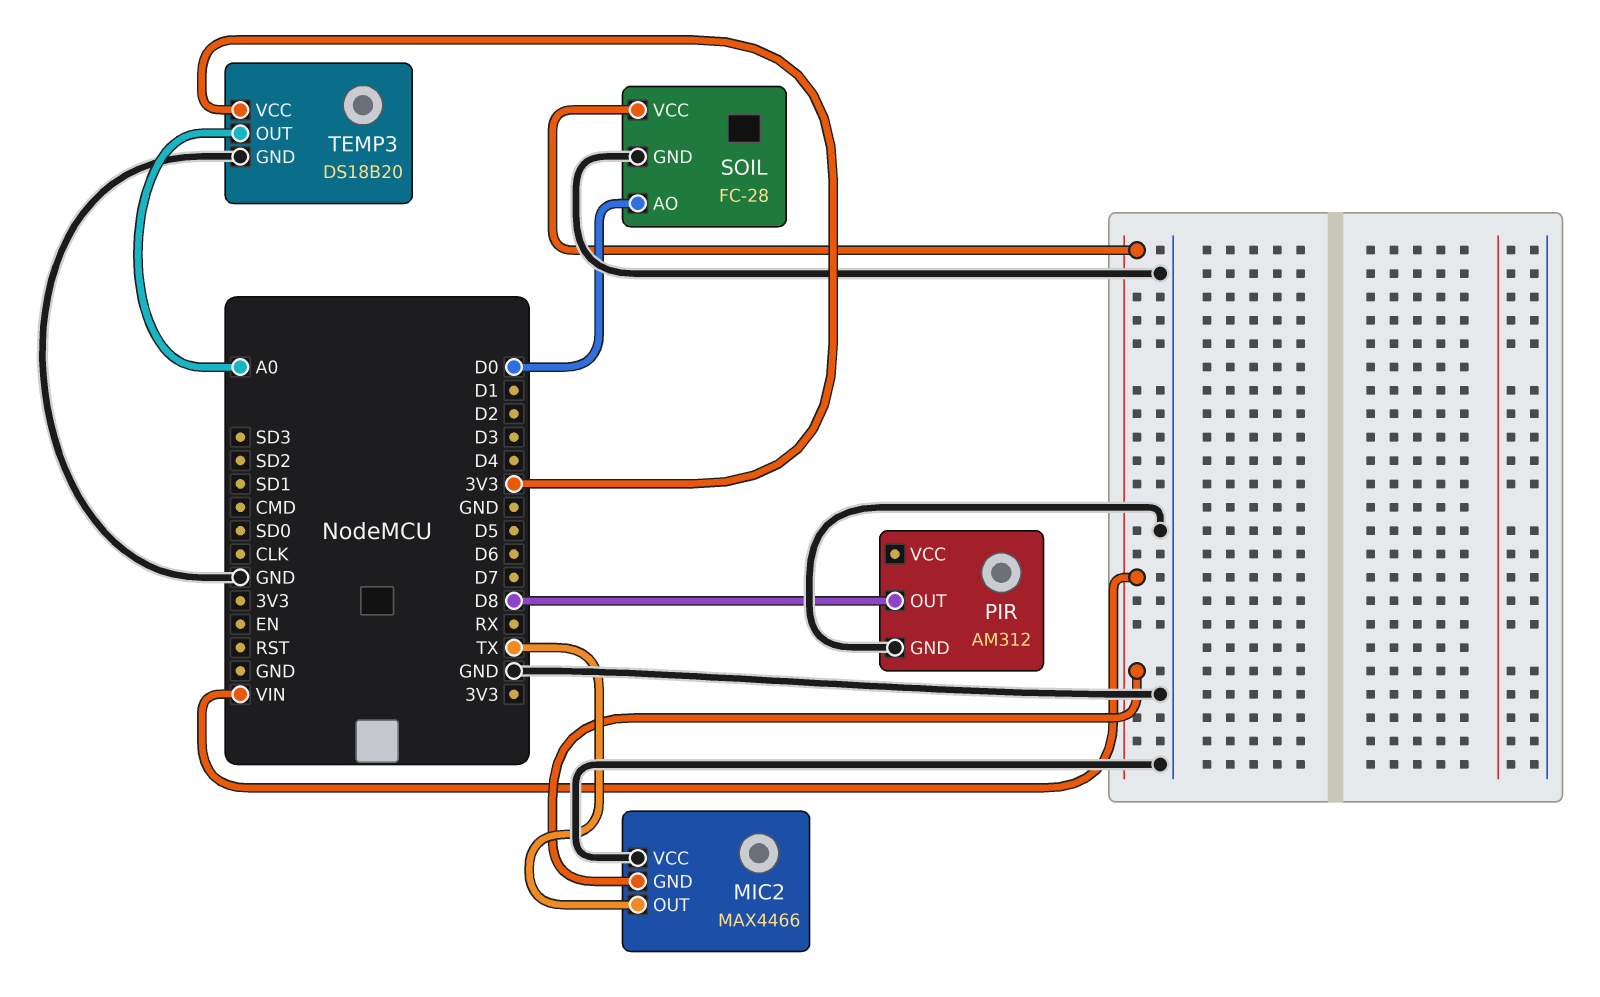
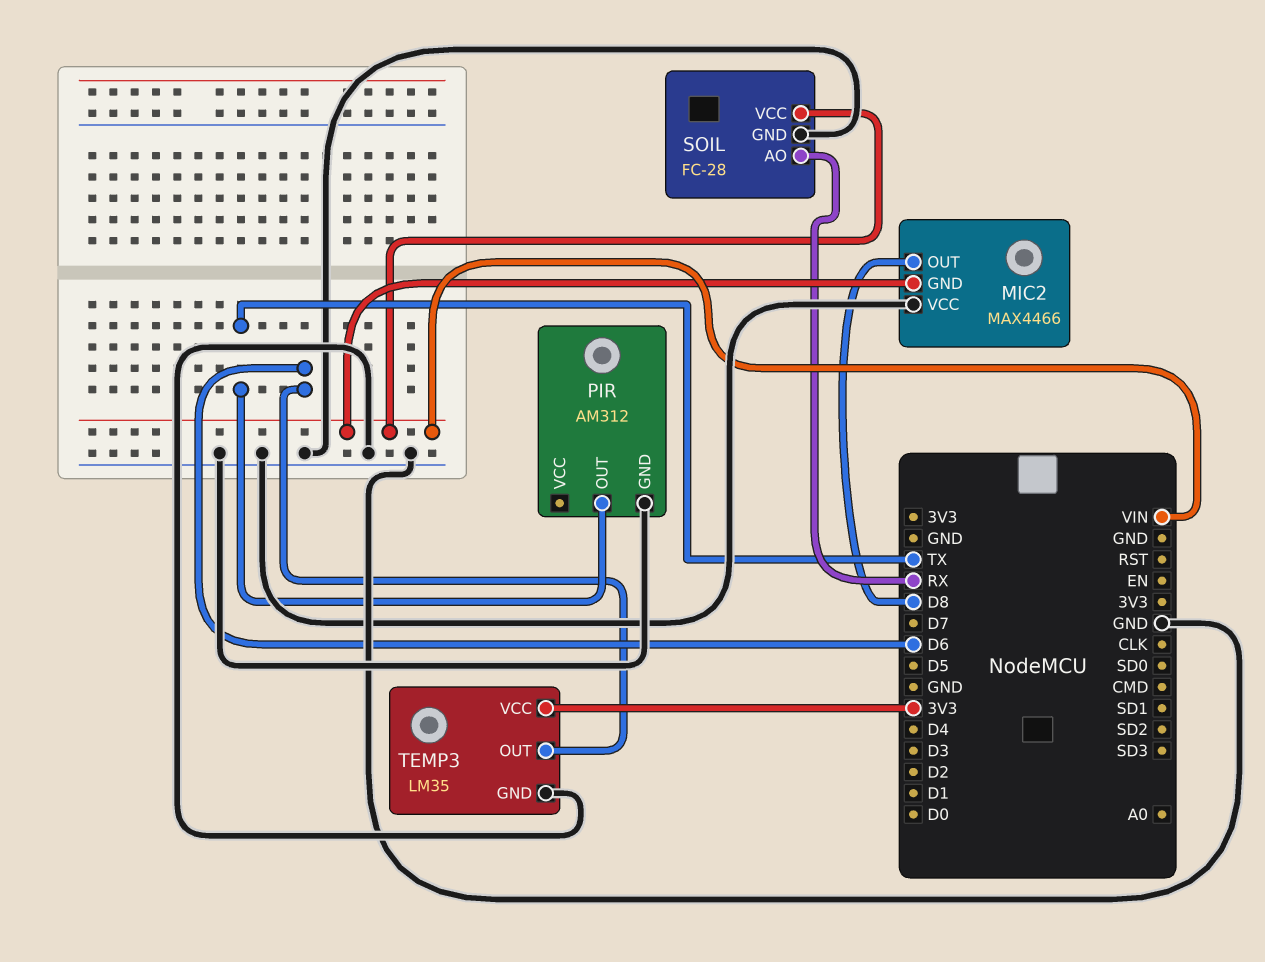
MIC2 pin OUT: TX -> D8
PIR pin OUT: D8 -> TX
SOIL pin AO: D0 -> RX
TEMP3: DS18B20 -> LM35
TEMP3 pin OUT: A0 -> D6

